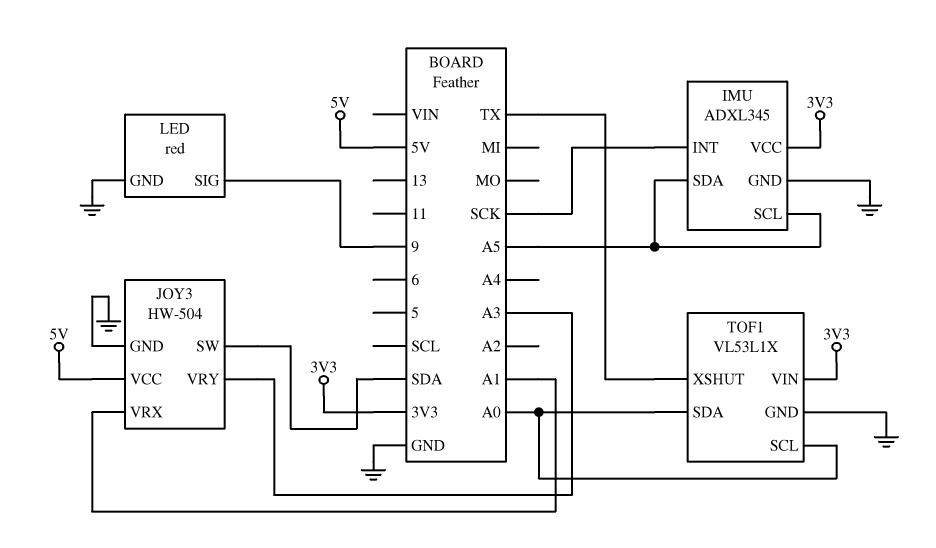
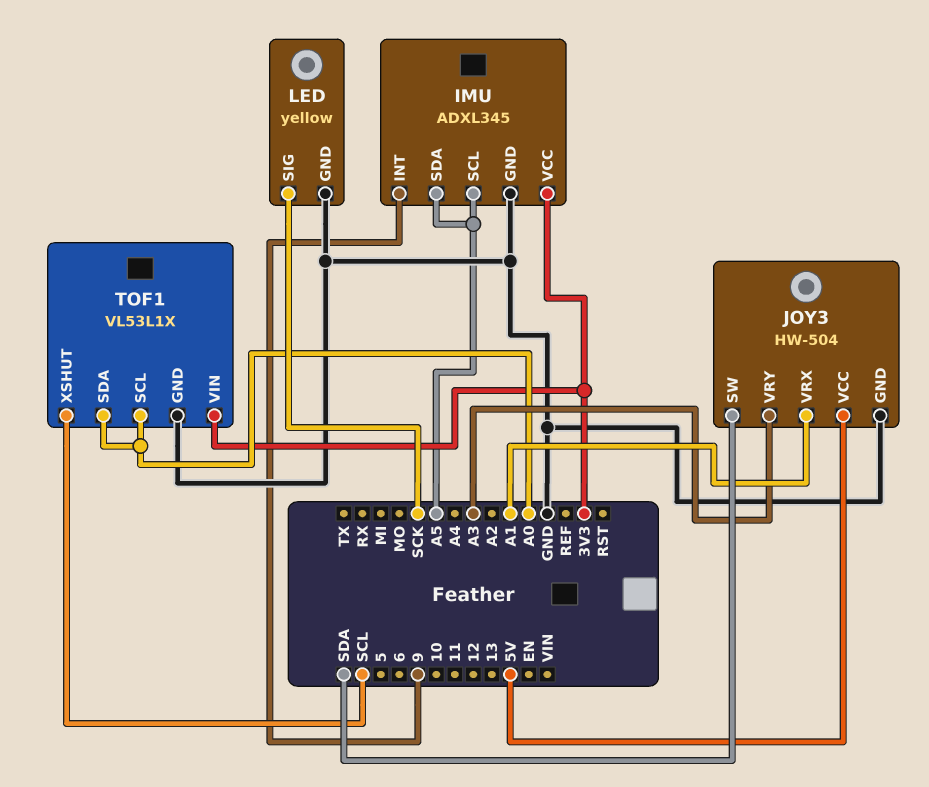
IMU pin INT: SCK -> 9
LED: red -> yellow
LED pin SIG: 9 -> SCK
TOF1 pin XSHUT: TX -> SCL

